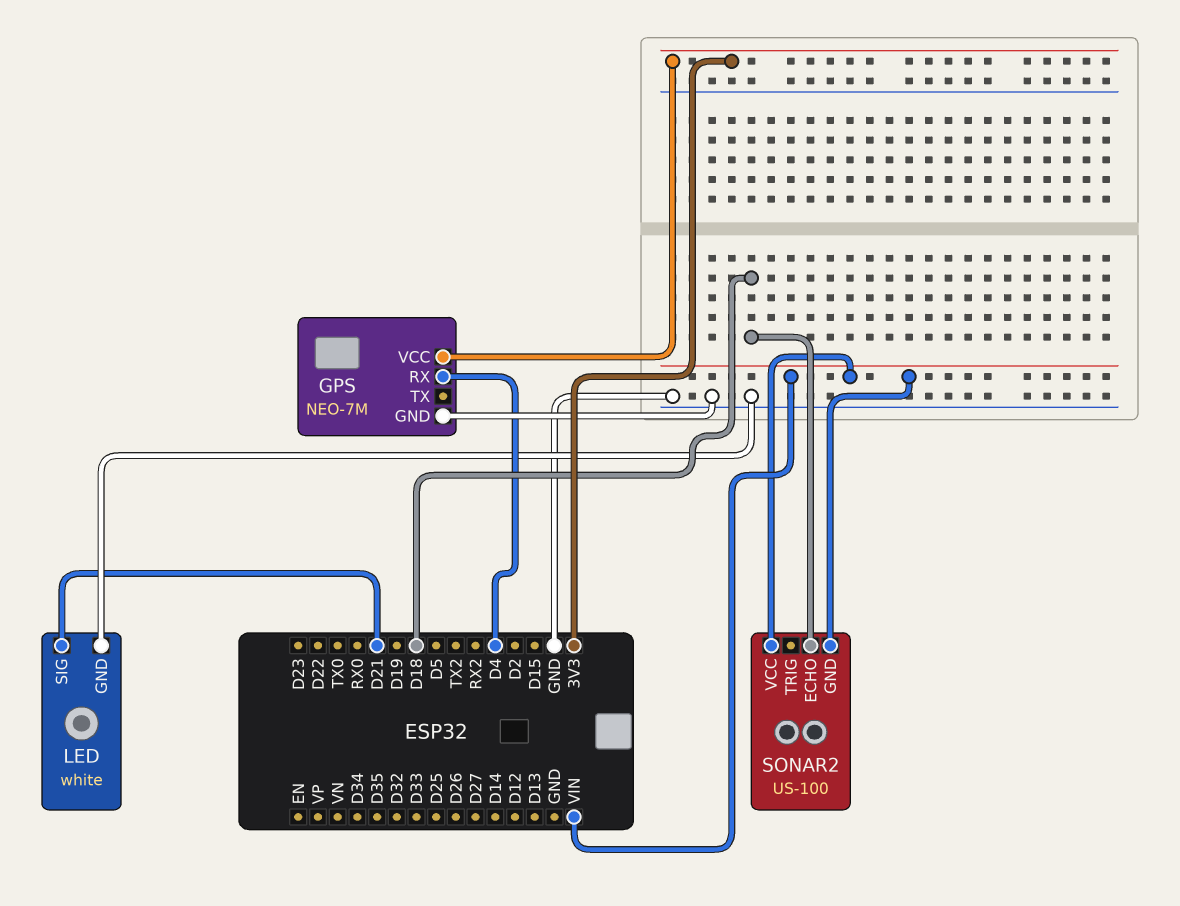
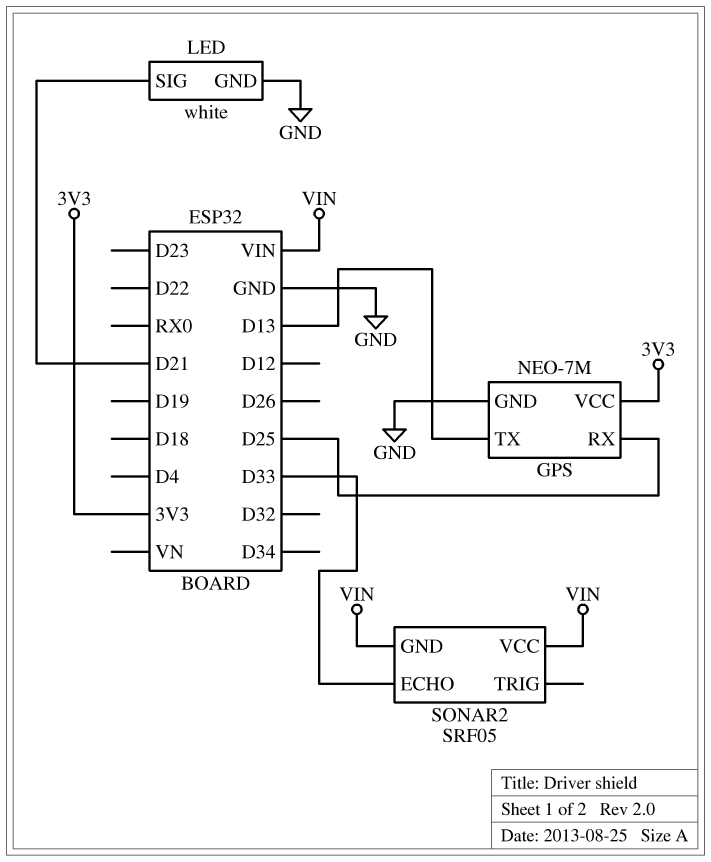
GPS pin RX: D4 -> D25
GPS pin TX: none -> D13
SONAR2: US-100 -> SRF05
SONAR2 pin ECHO: D18 -> D33

